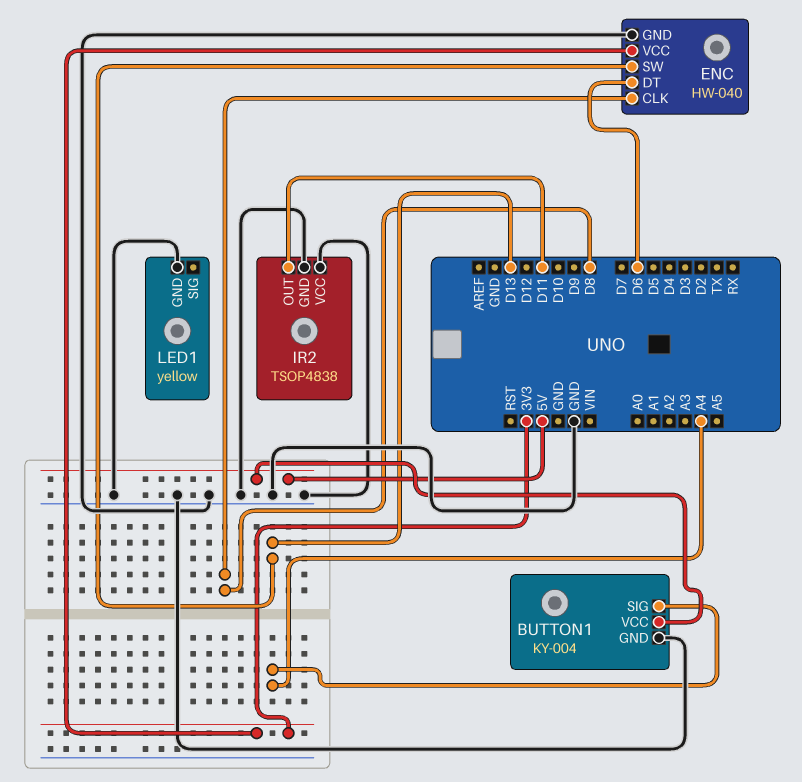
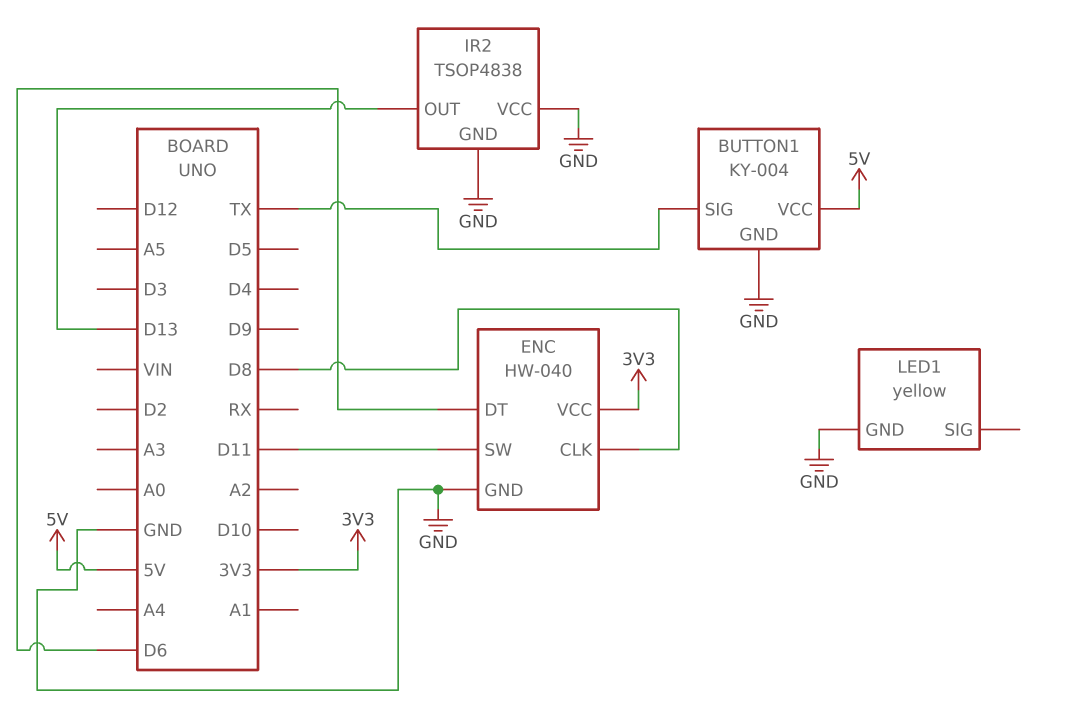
BUTTON1 pin SIG: A4 -> TX
ENC pin SW: D13 -> D11
IR2 pin OUT: D11 -> D13

